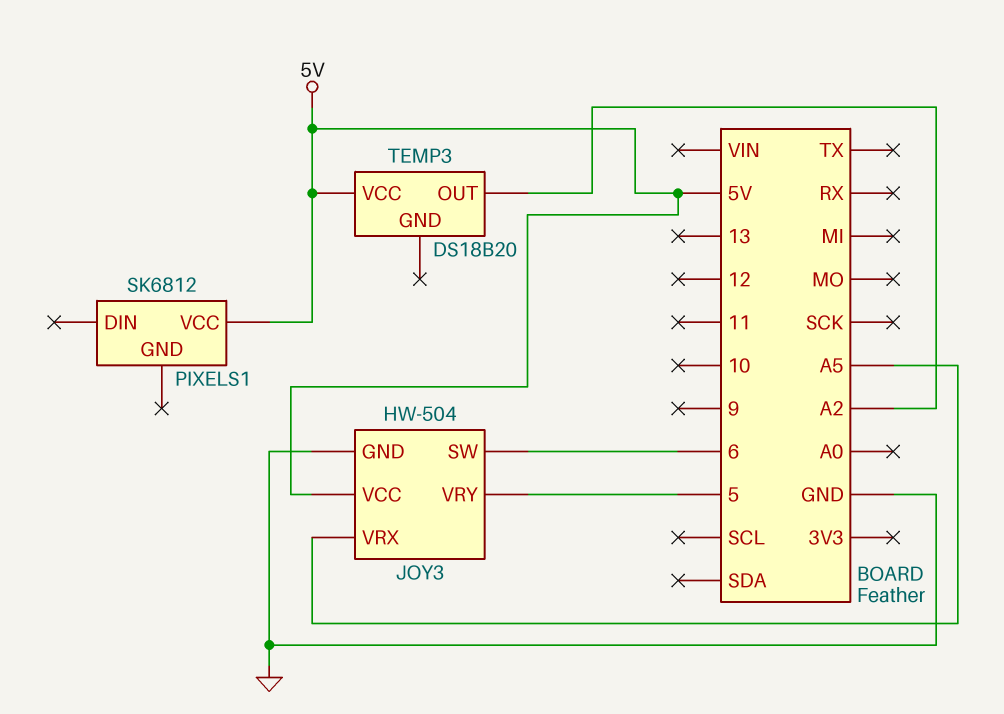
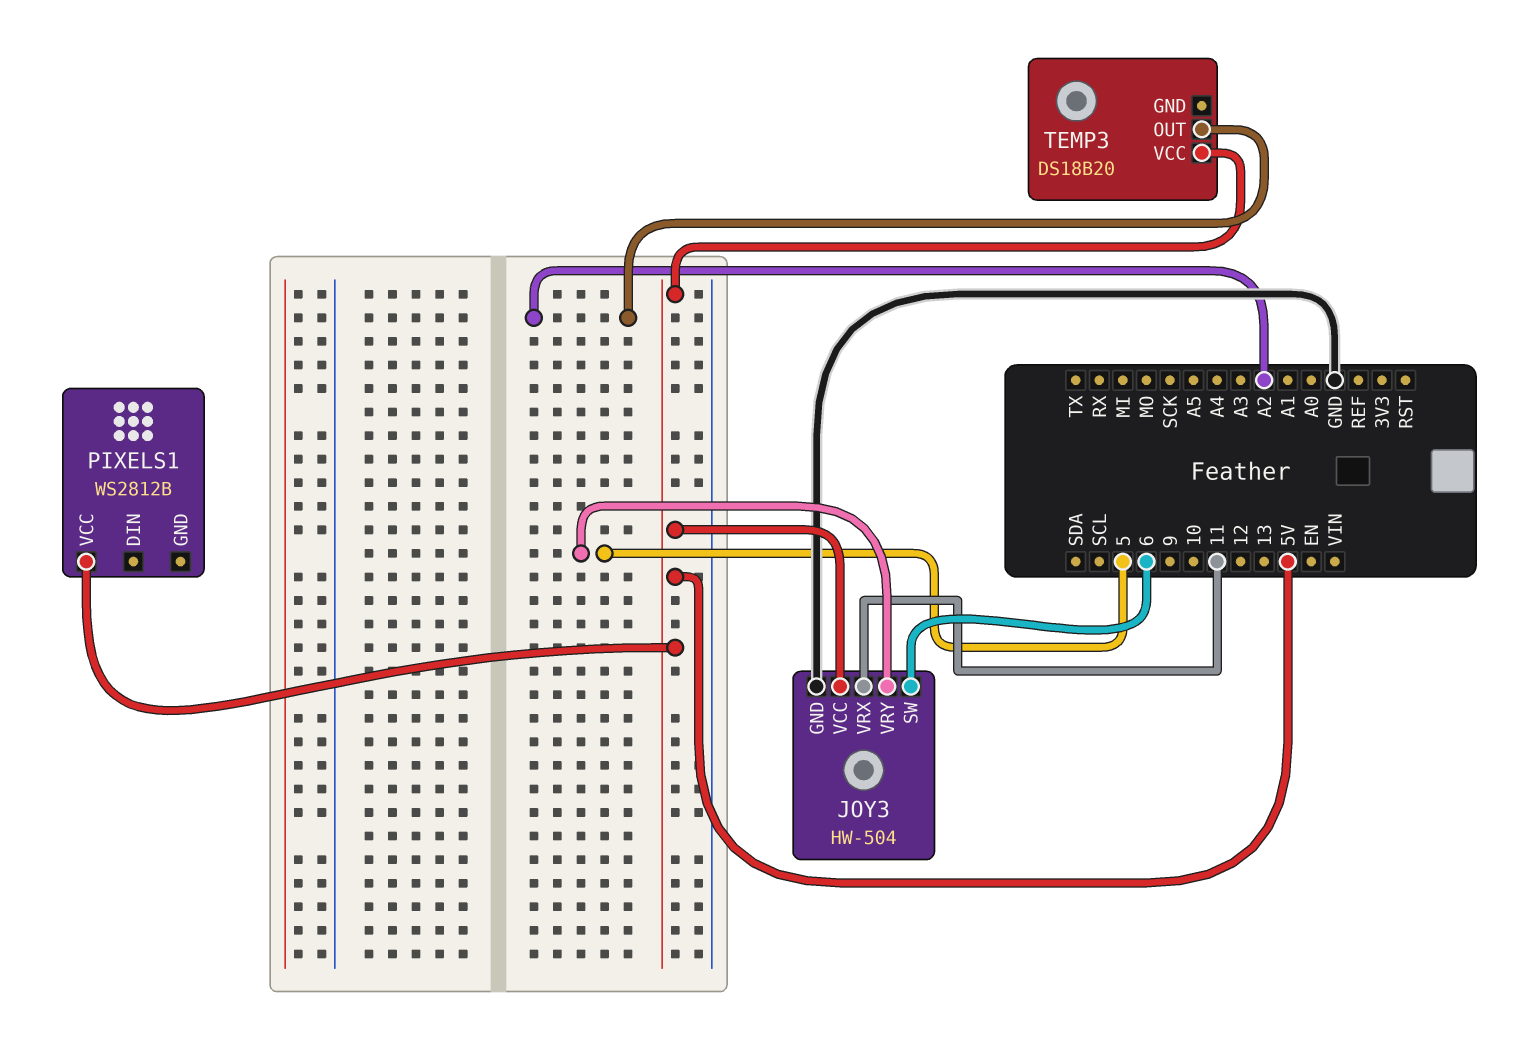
JOY3 pin VRX: A5 -> 11
PIXELS1: SK6812 -> WS2812B

